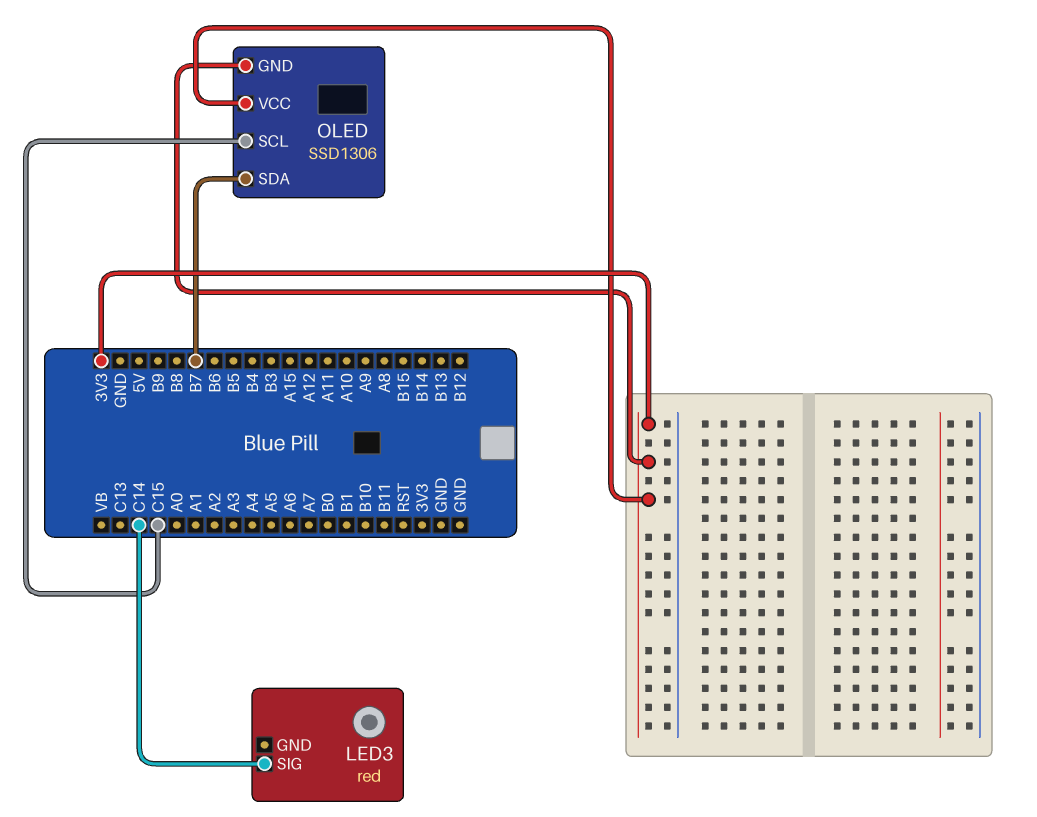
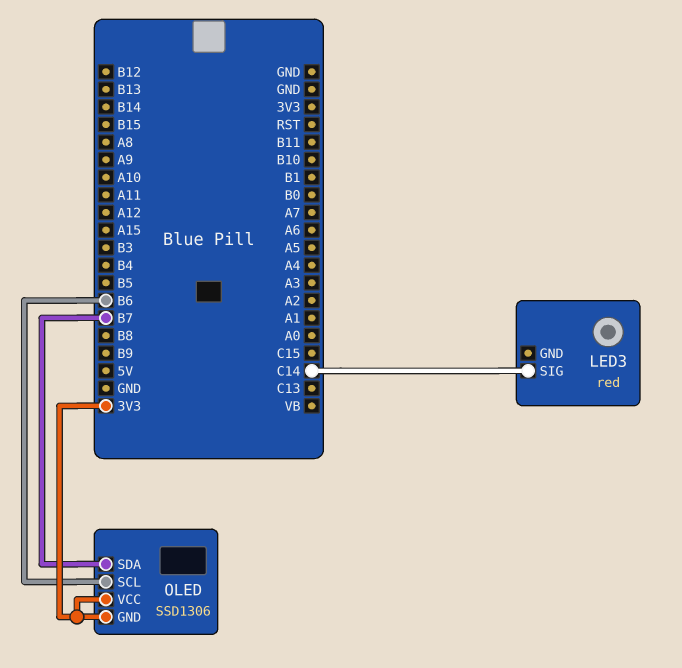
OLED pin SCL: C15 -> B6

